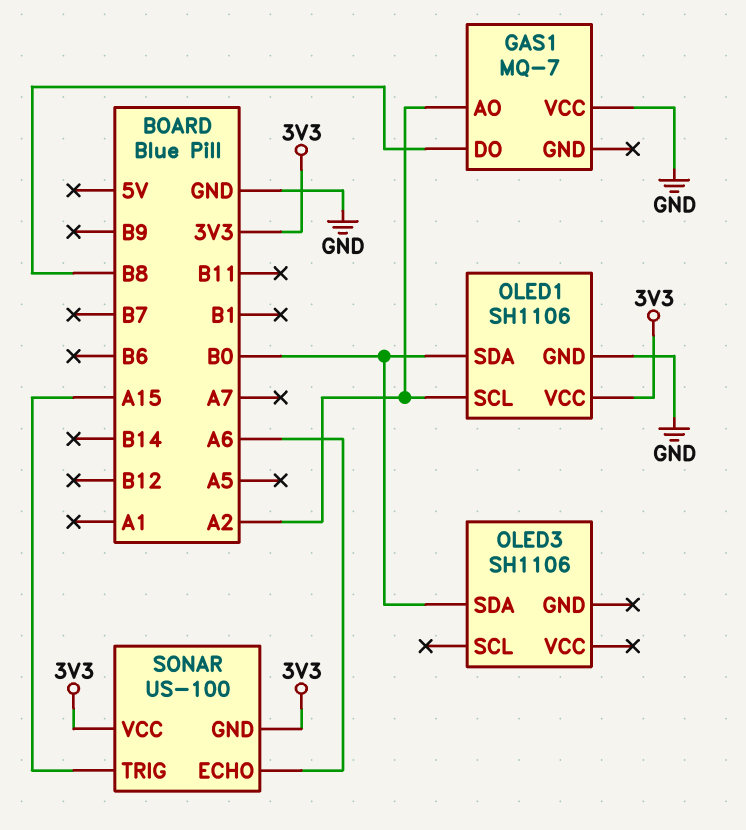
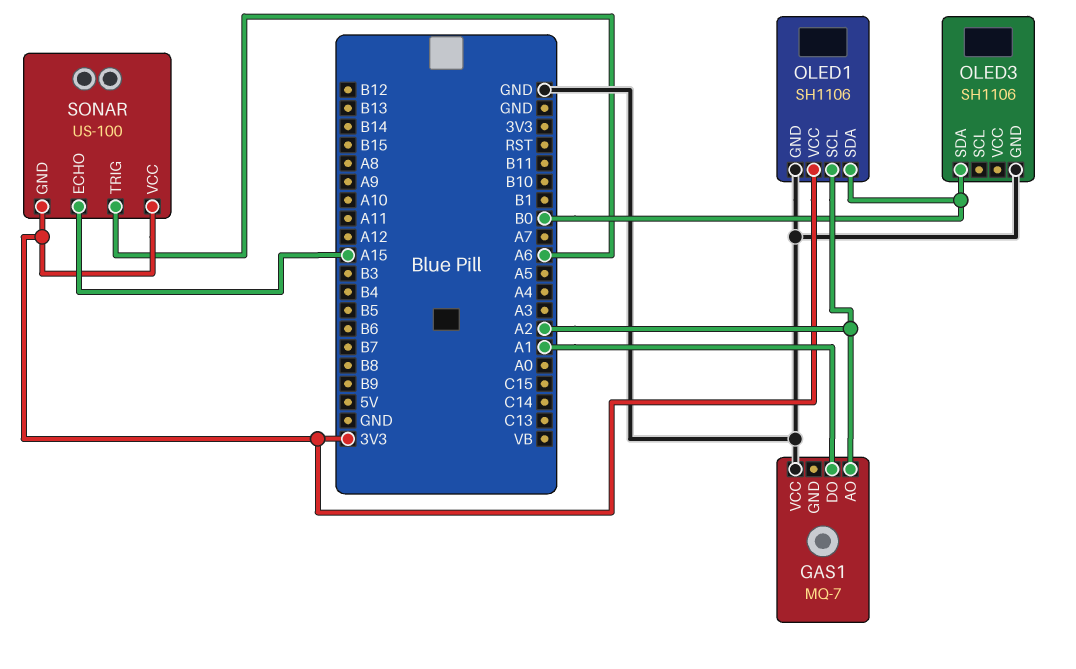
GAS1 pin DO: B8 -> A1
OLED3 pin GND: none -> GND
SONAR pin ECHO: A6 -> A15
SONAR pin TRIG: A15 -> A6

